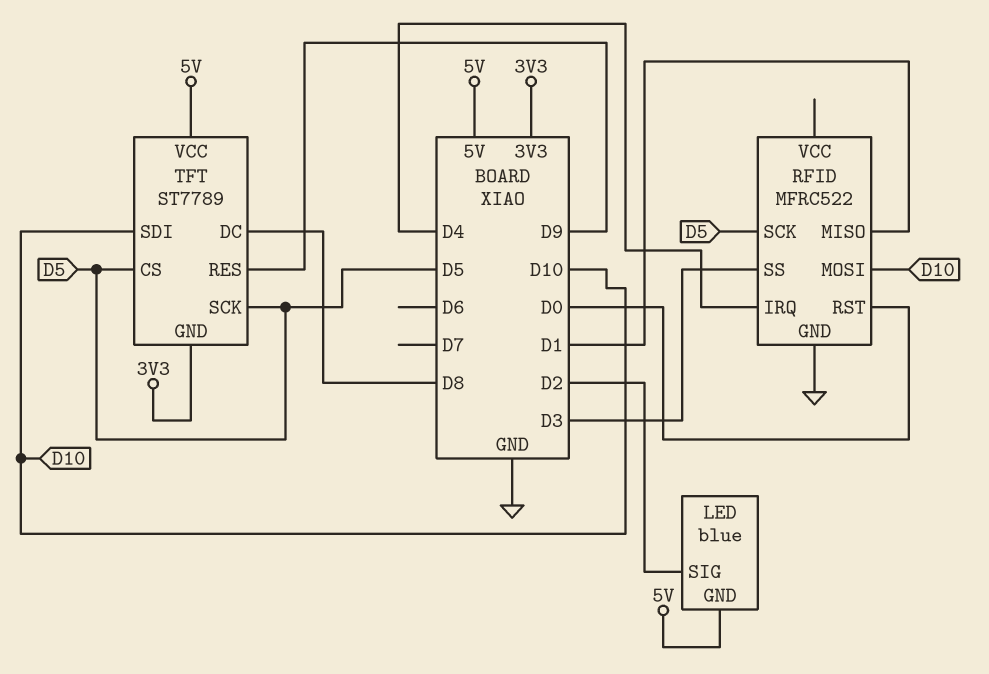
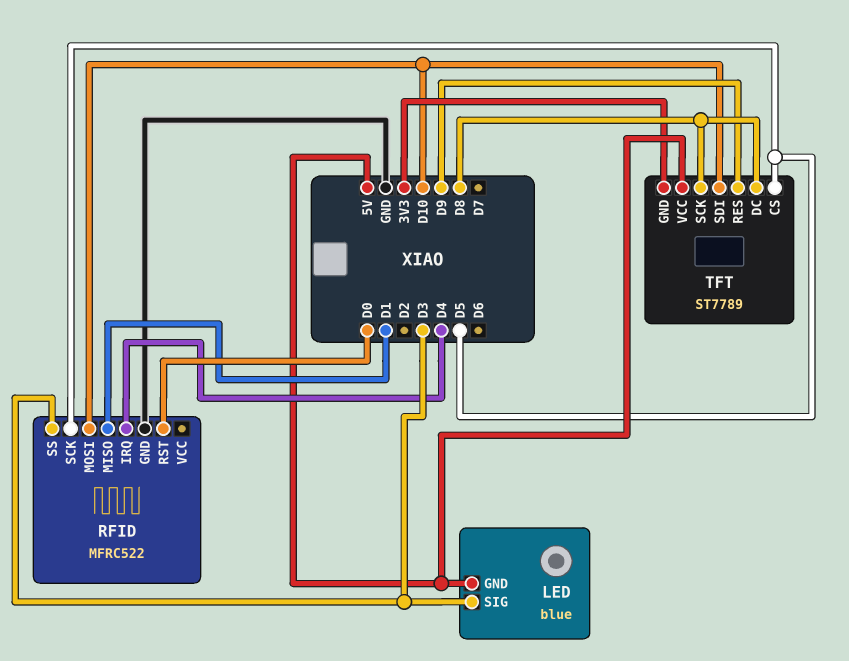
LED pin SIG: D2 -> D3
TFT pin SCK: D5 -> D8

